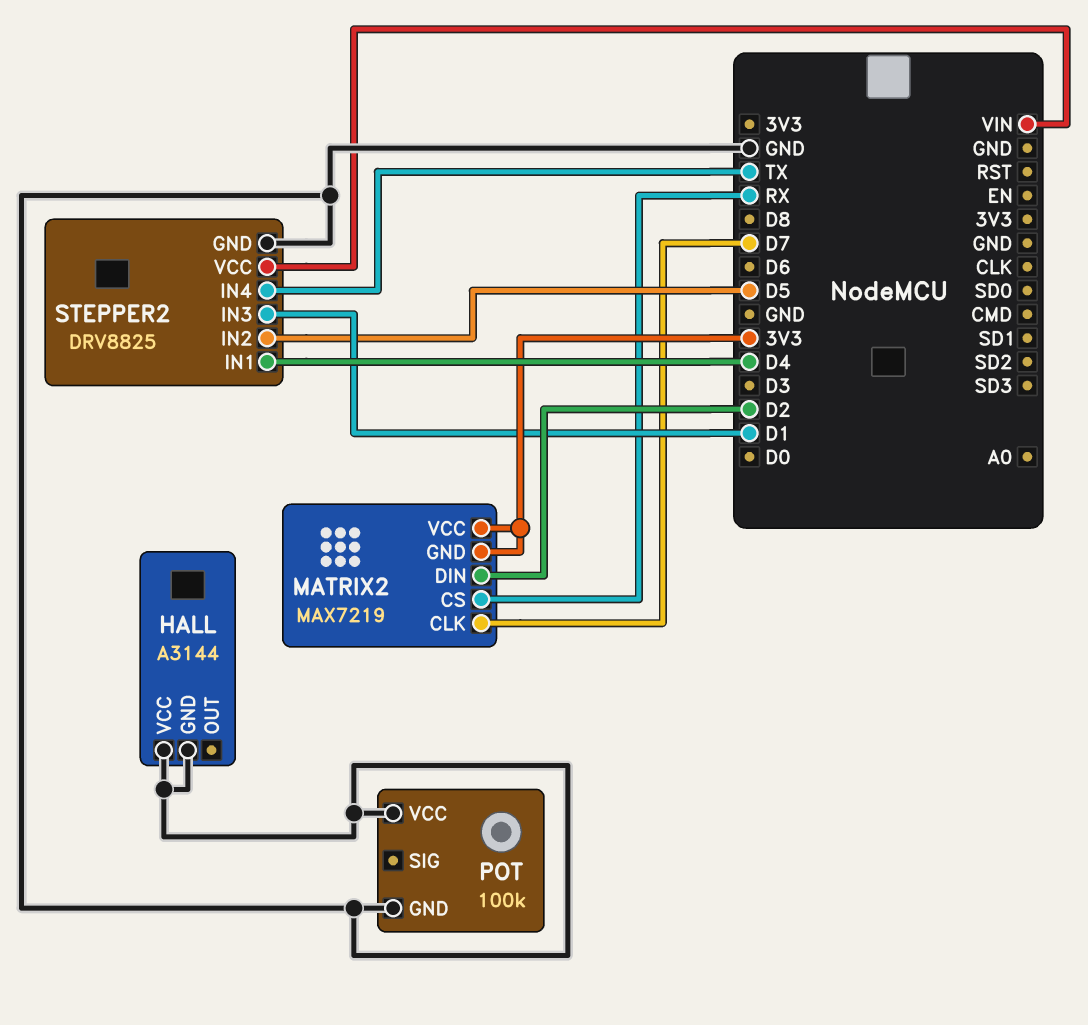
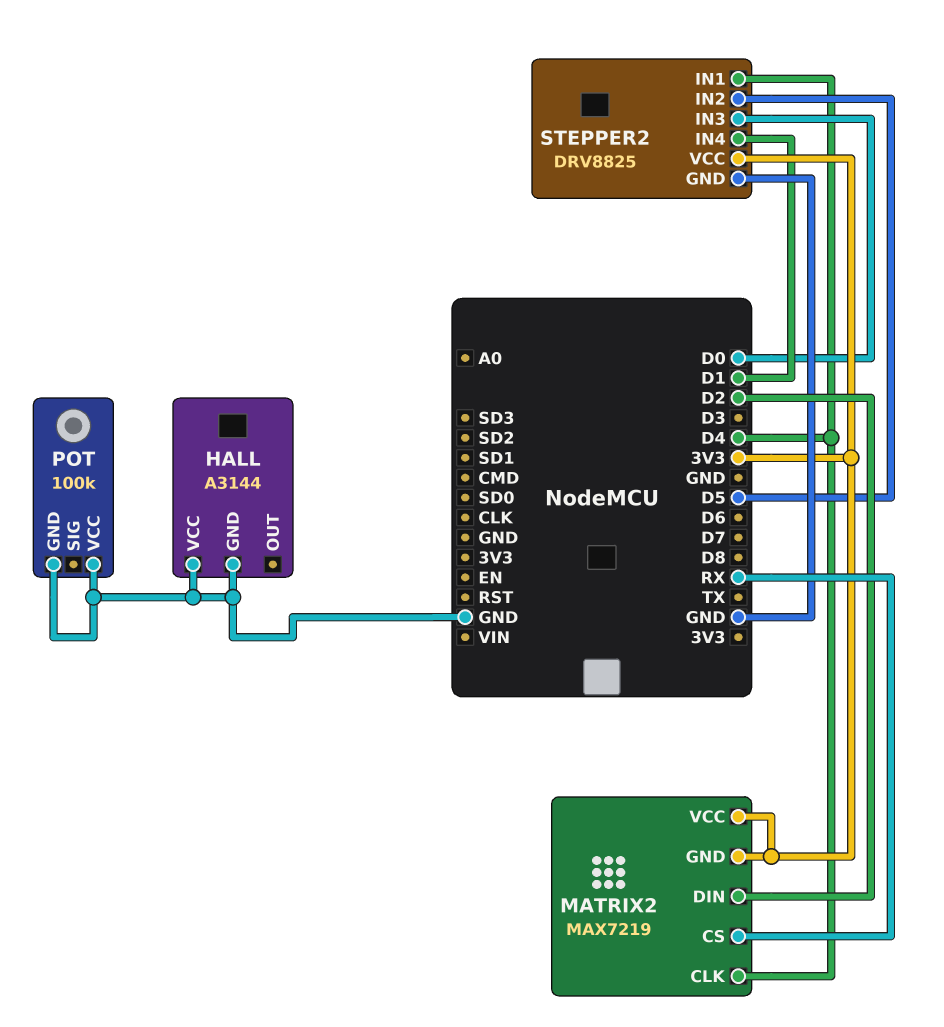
MATRIX2 pin CLK: D7 -> D4
STEPPER2 pin IN3: D1 -> D0
STEPPER2 pin IN4: TX -> D1
STEPPER2 pin VCC: VIN -> 3V3

